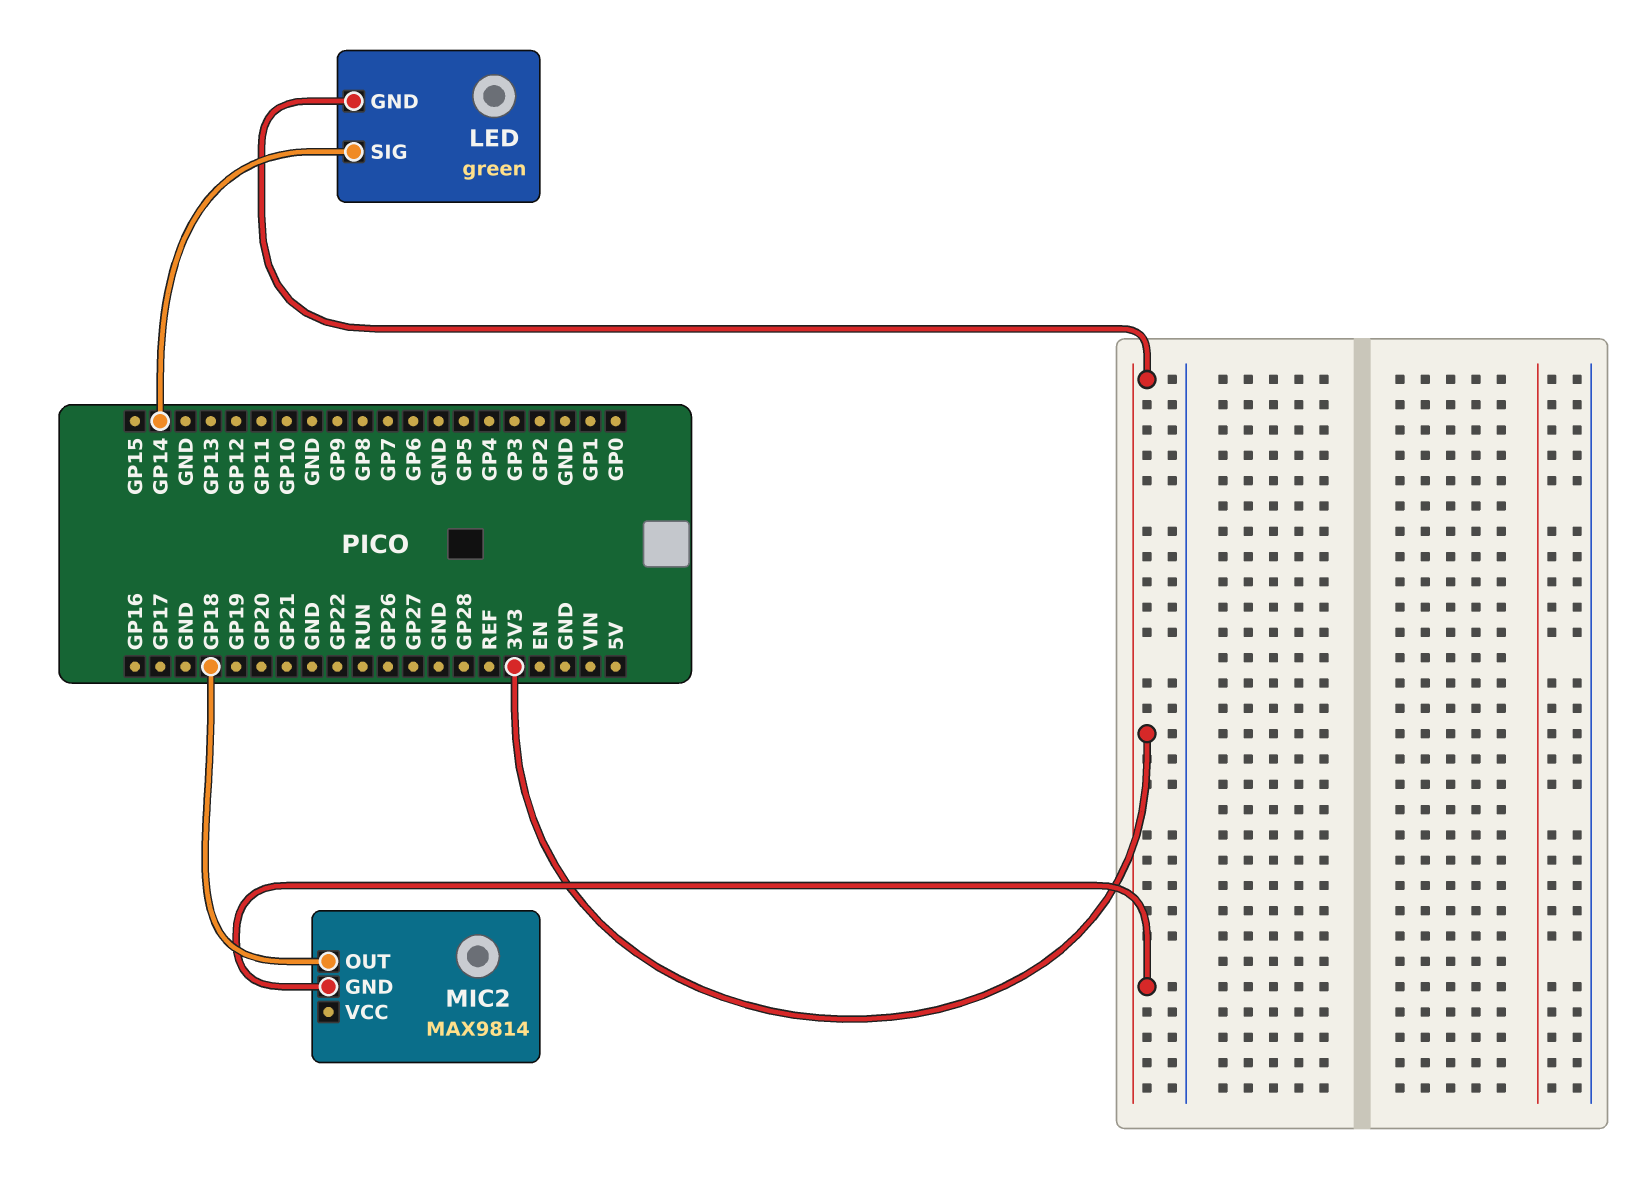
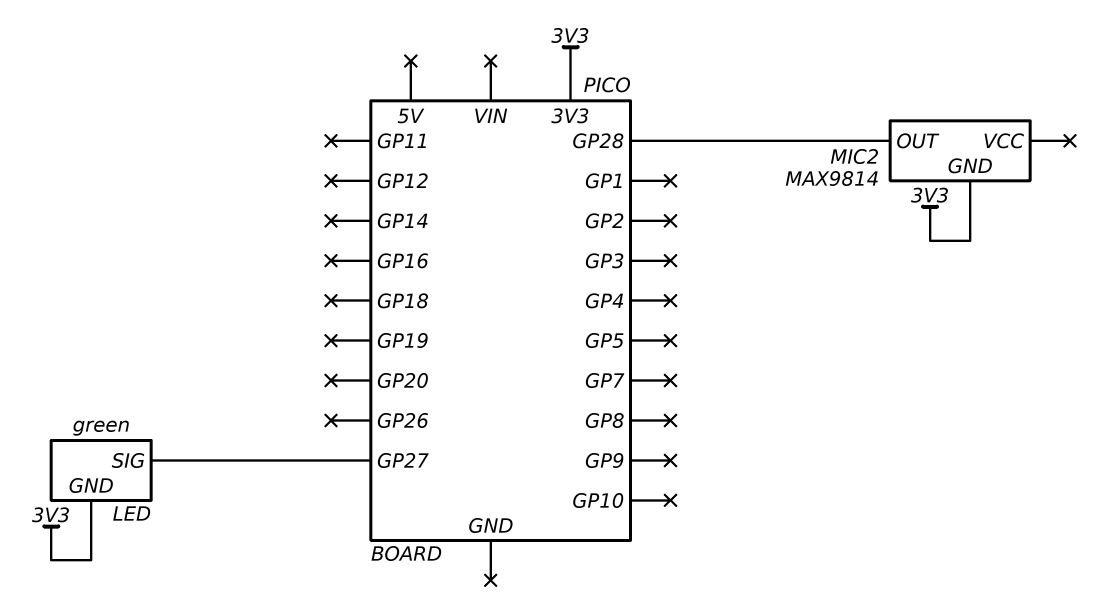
LED pin SIG: GP14 -> GP27
MIC2 pin OUT: GP18 -> GP28

